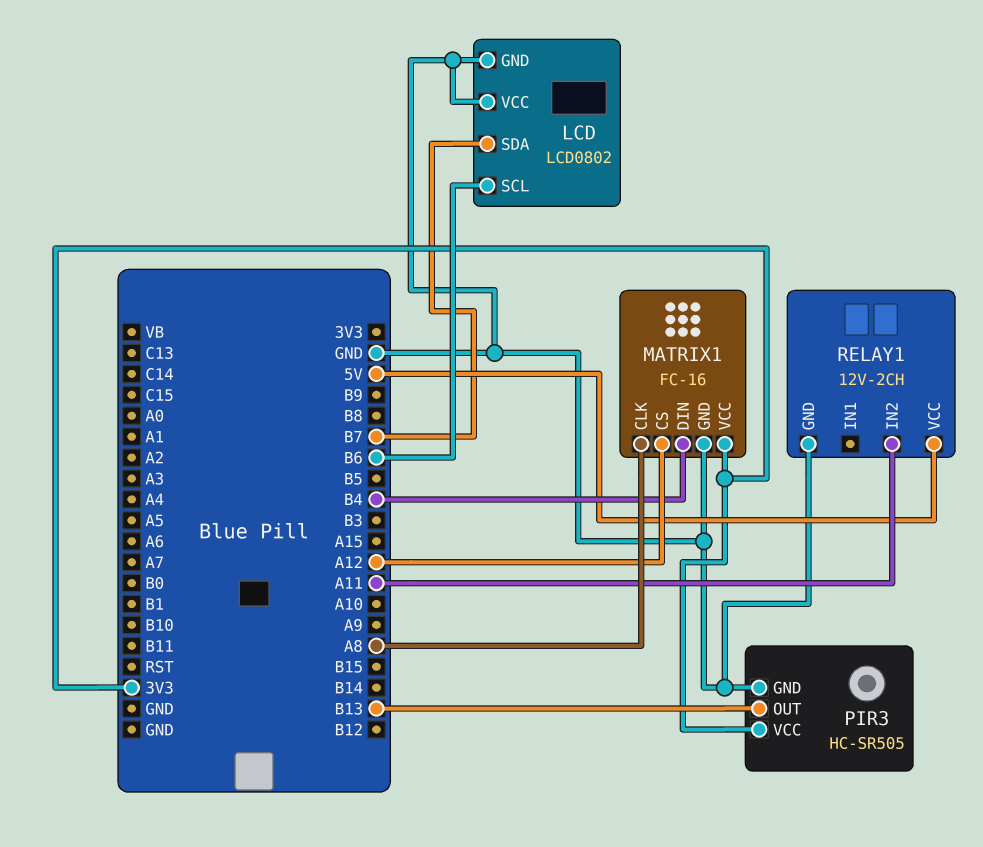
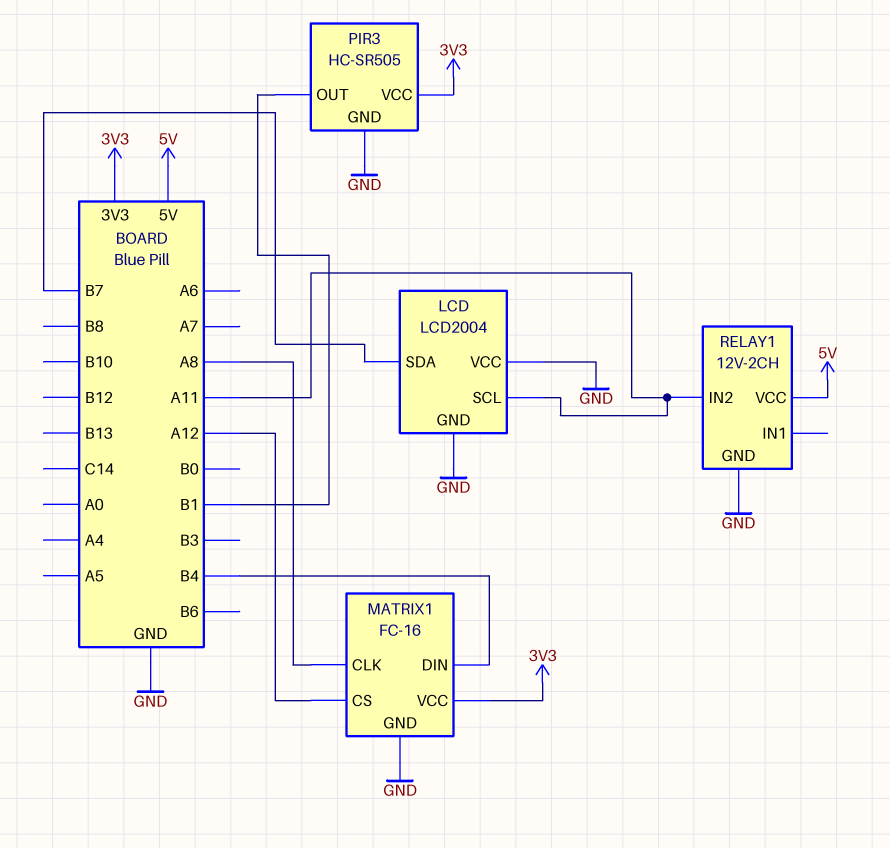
LCD: LCD0802 -> LCD2004
LCD pin SCL: B6 -> A11
PIR3 pin OUT: B13 -> B1

